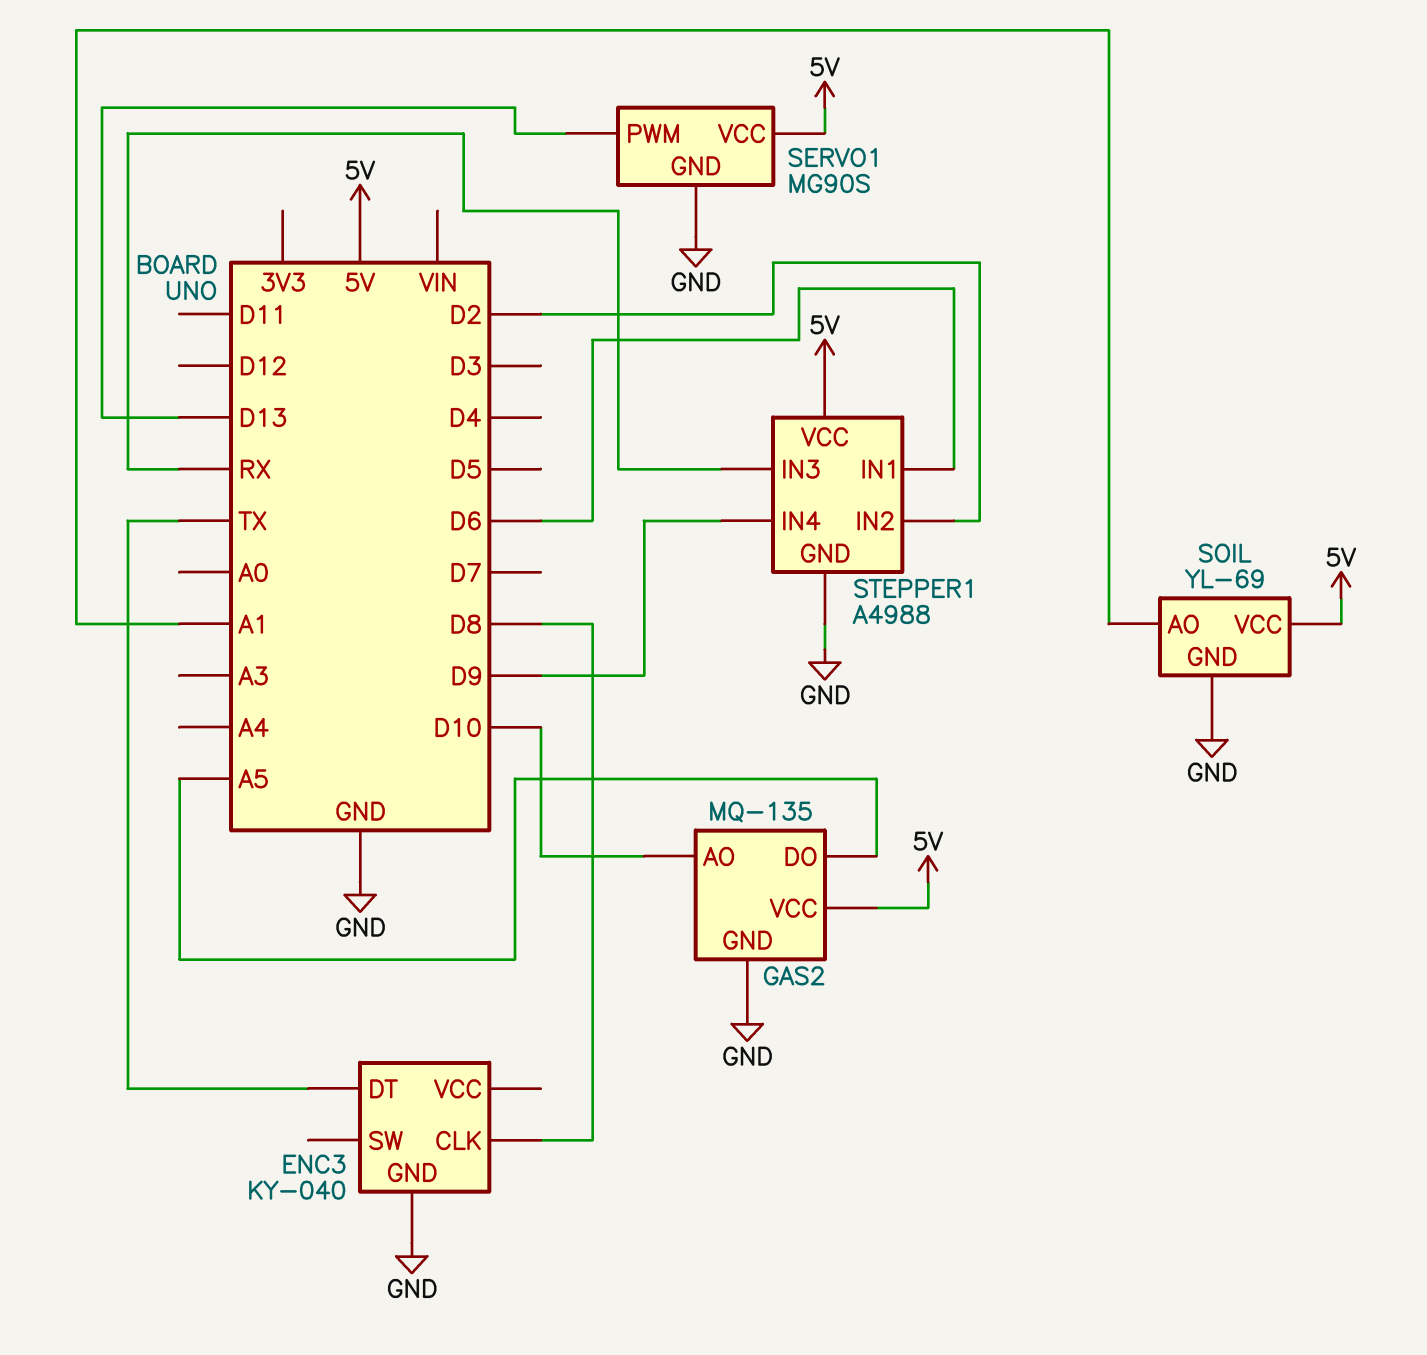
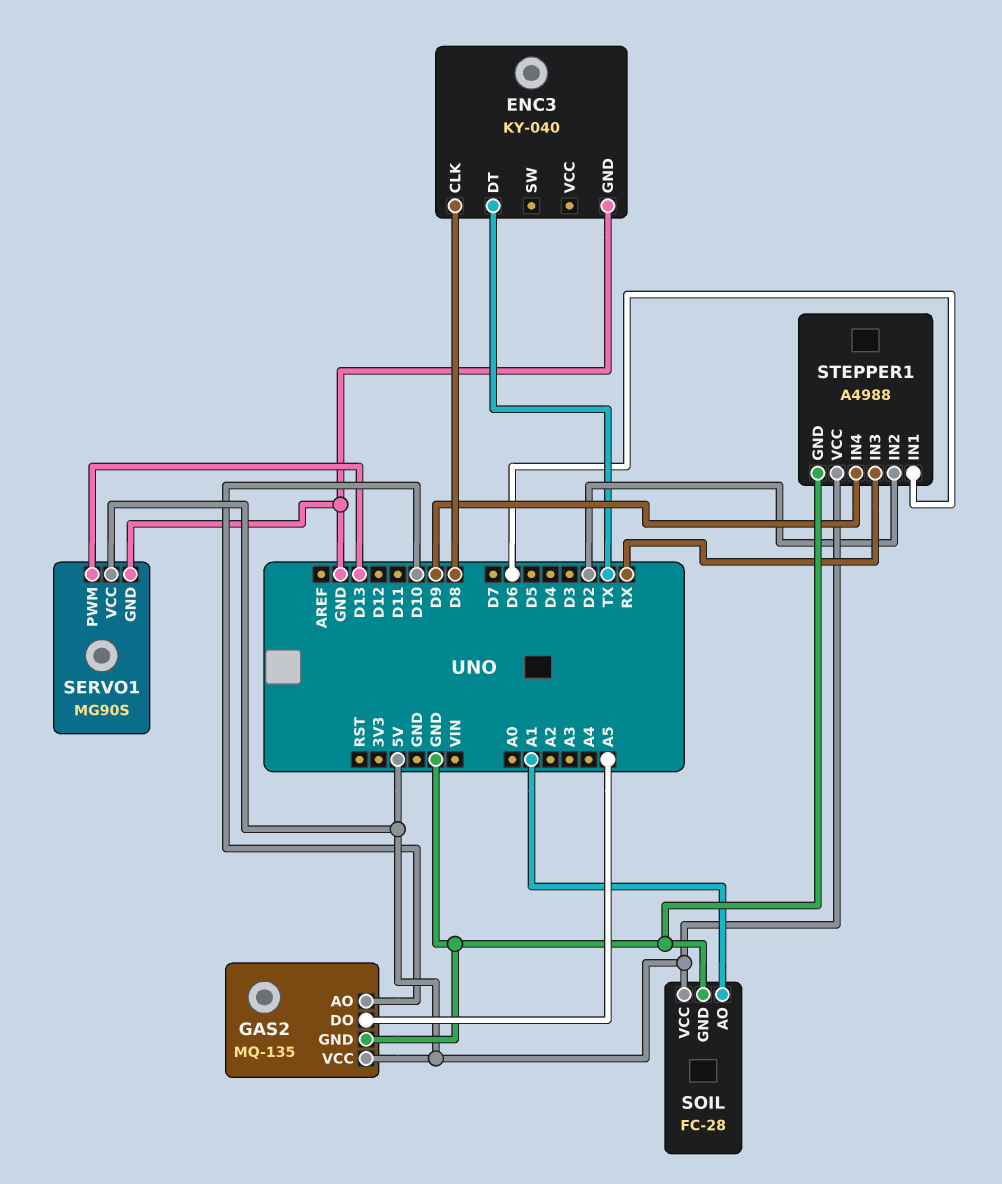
SOIL: YL-69 -> FC-28

